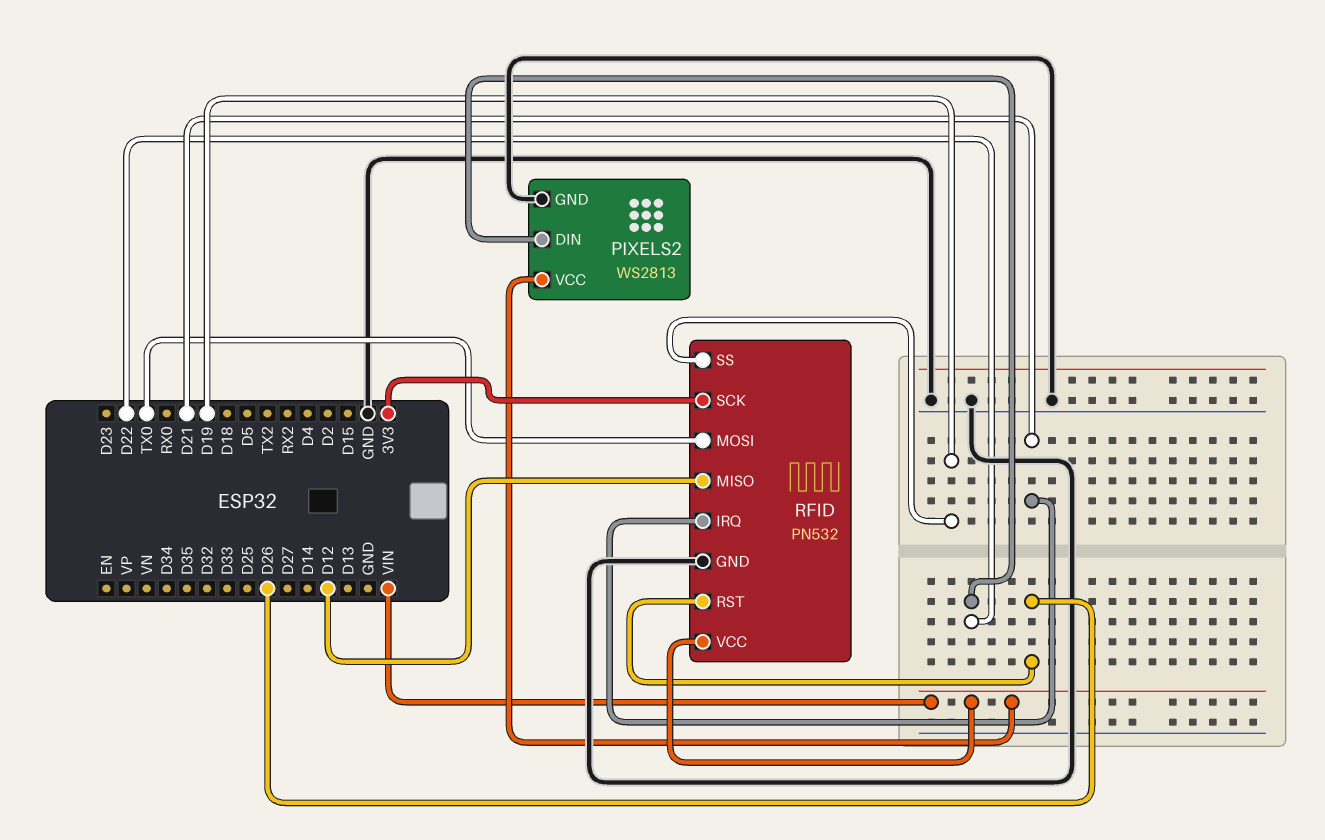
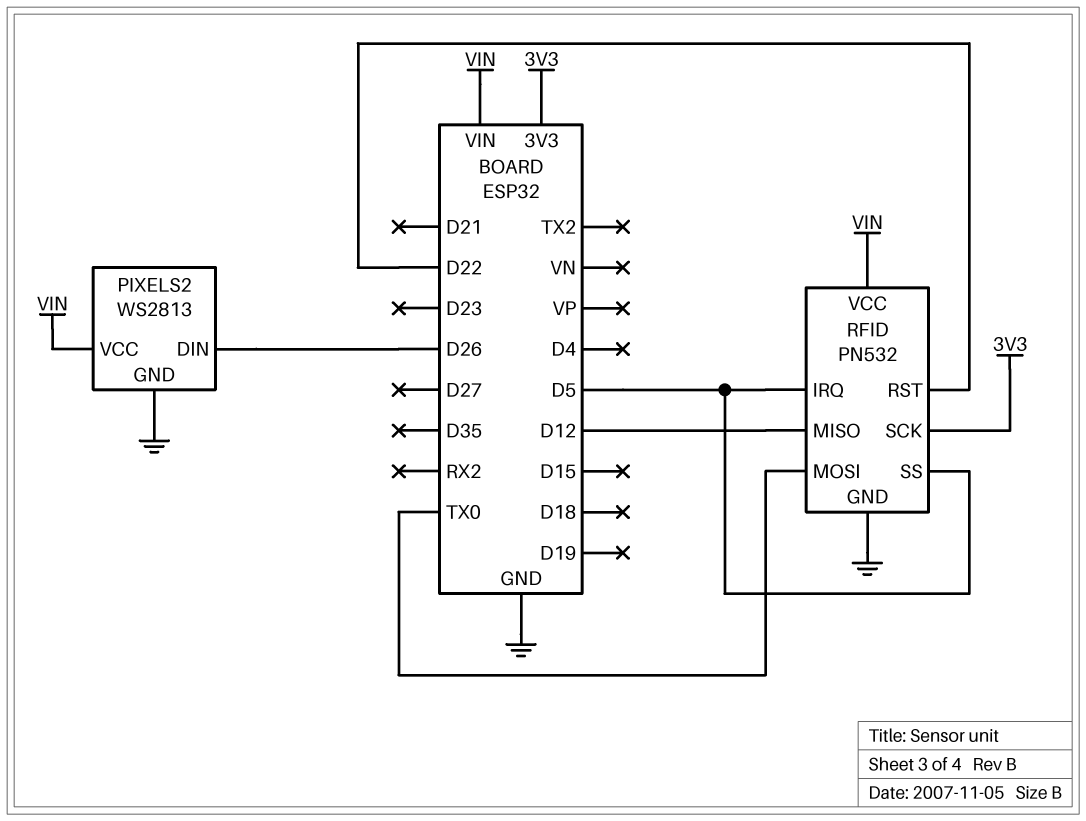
PIXELS2 pin DIN: D22 -> D26
RFID pin IRQ: D21 -> D5
RFID pin RST: D26 -> D22
RFID pin SS: D19 -> D5

